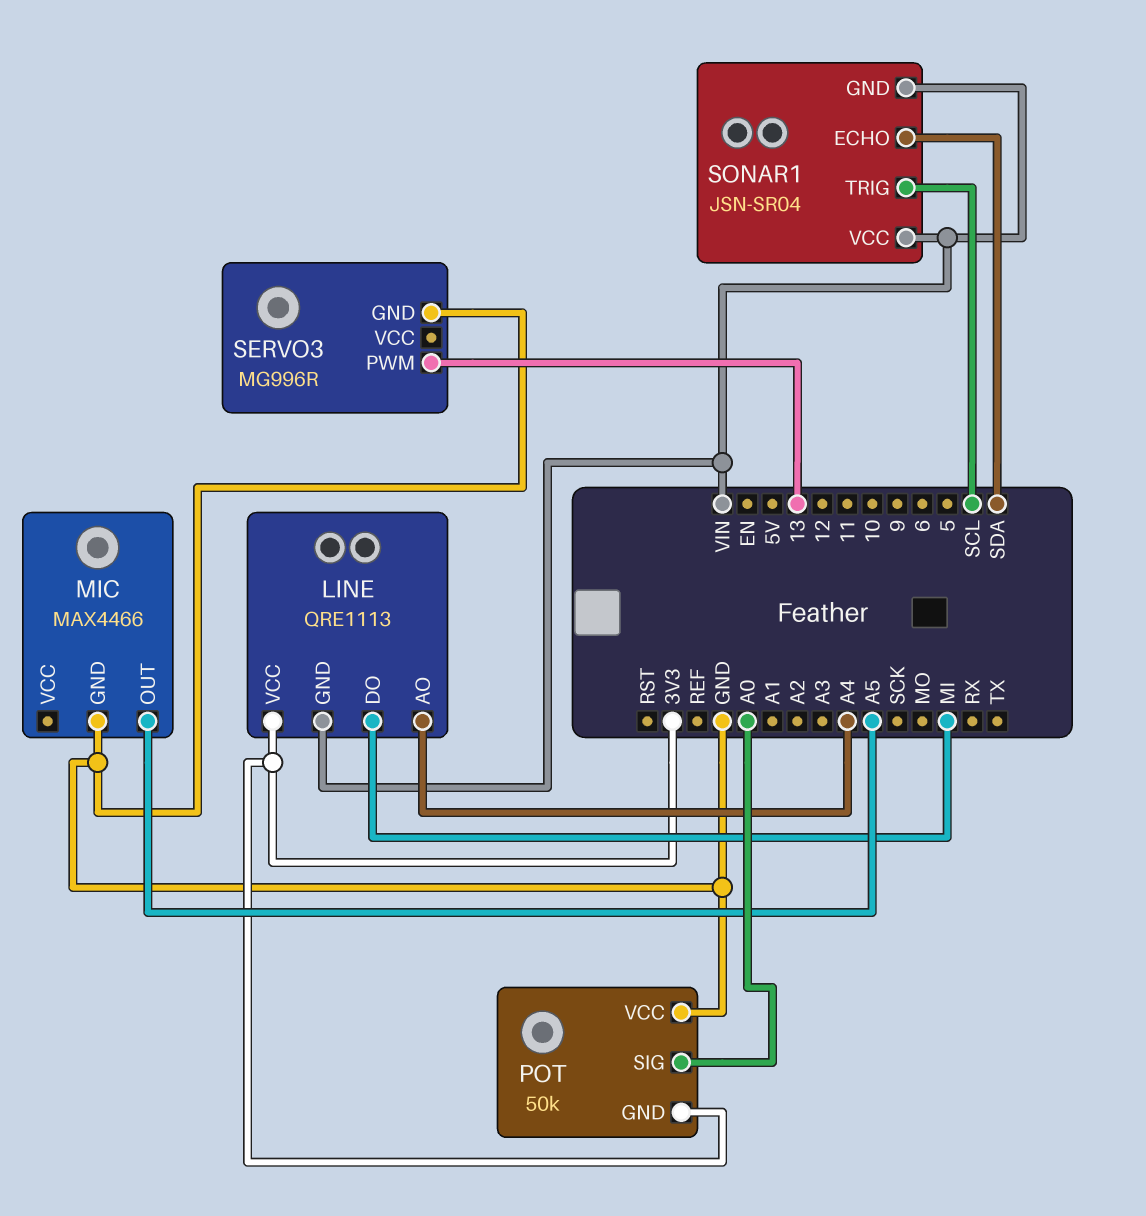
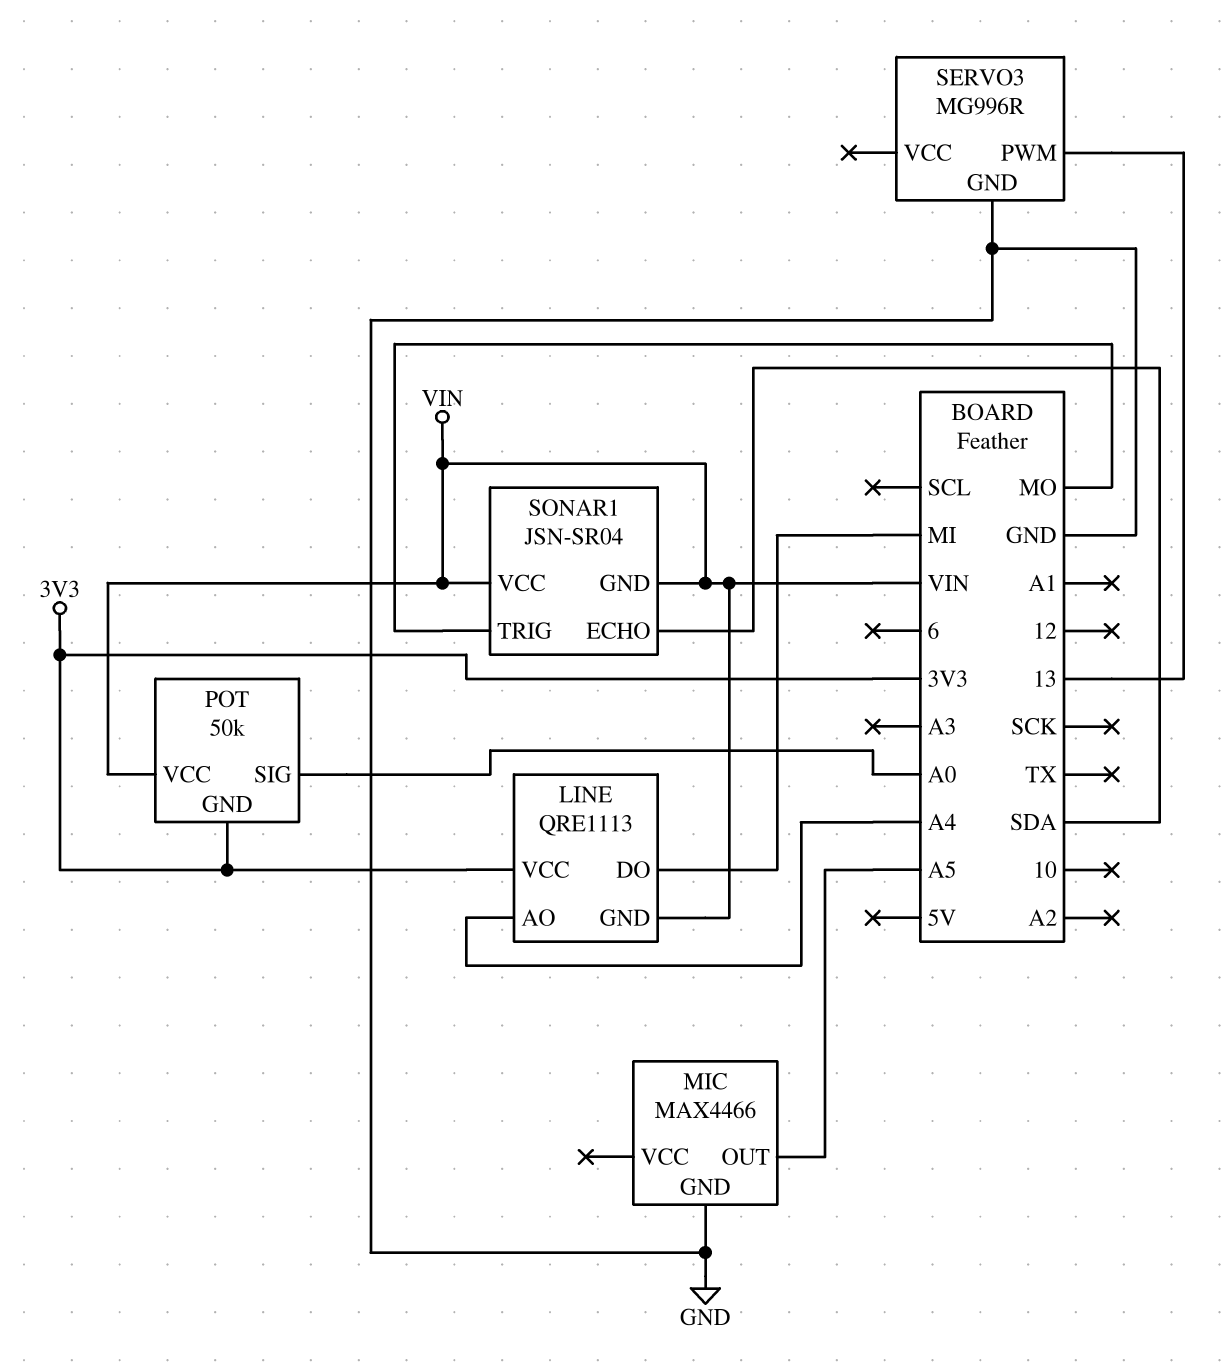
POT pin VCC: GND -> VIN
SONAR1 pin TRIG: SCL -> MO

